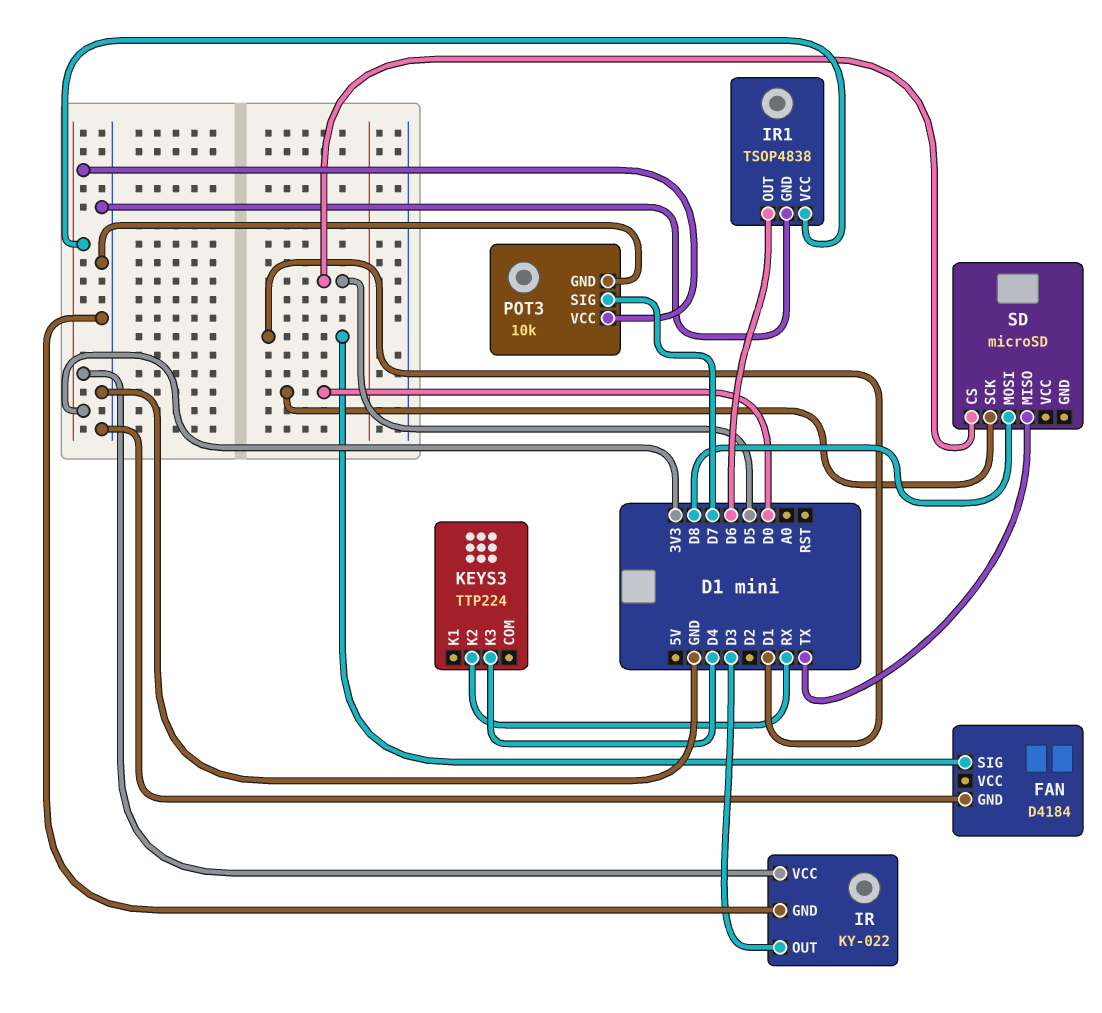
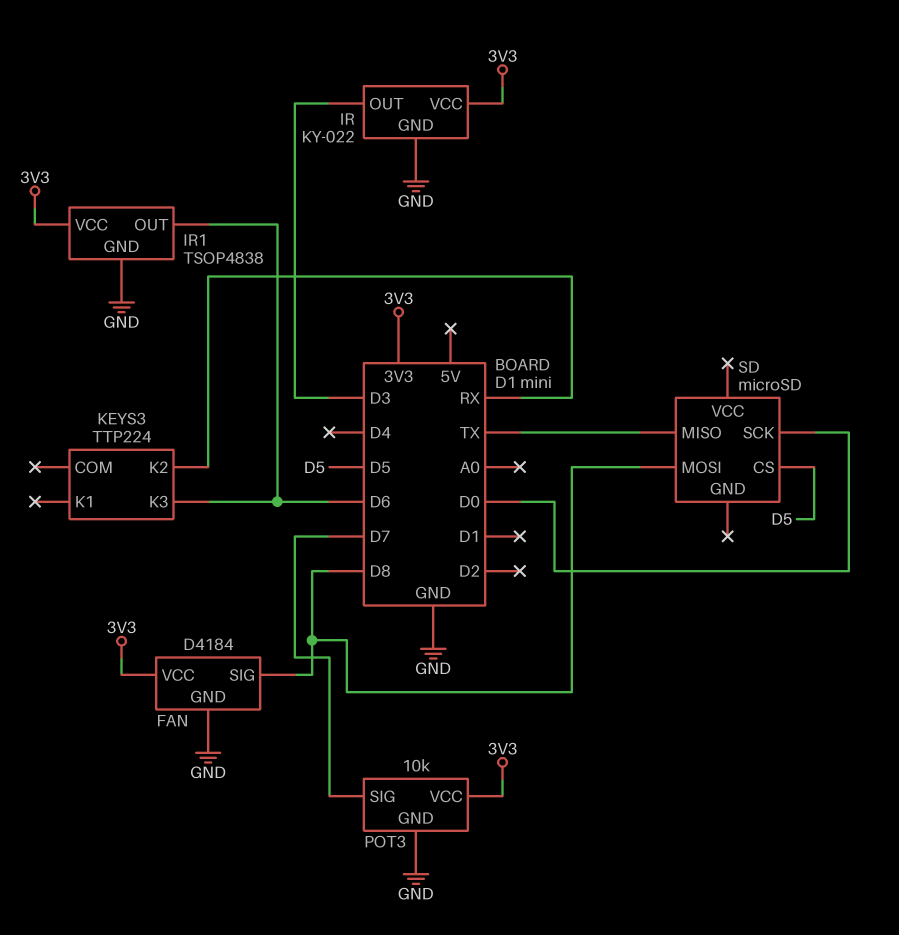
FAN pin SIG: D1 -> D8
FAN pin VCC: none -> 3V3
KEYS3 pin K3: D4 -> D6

